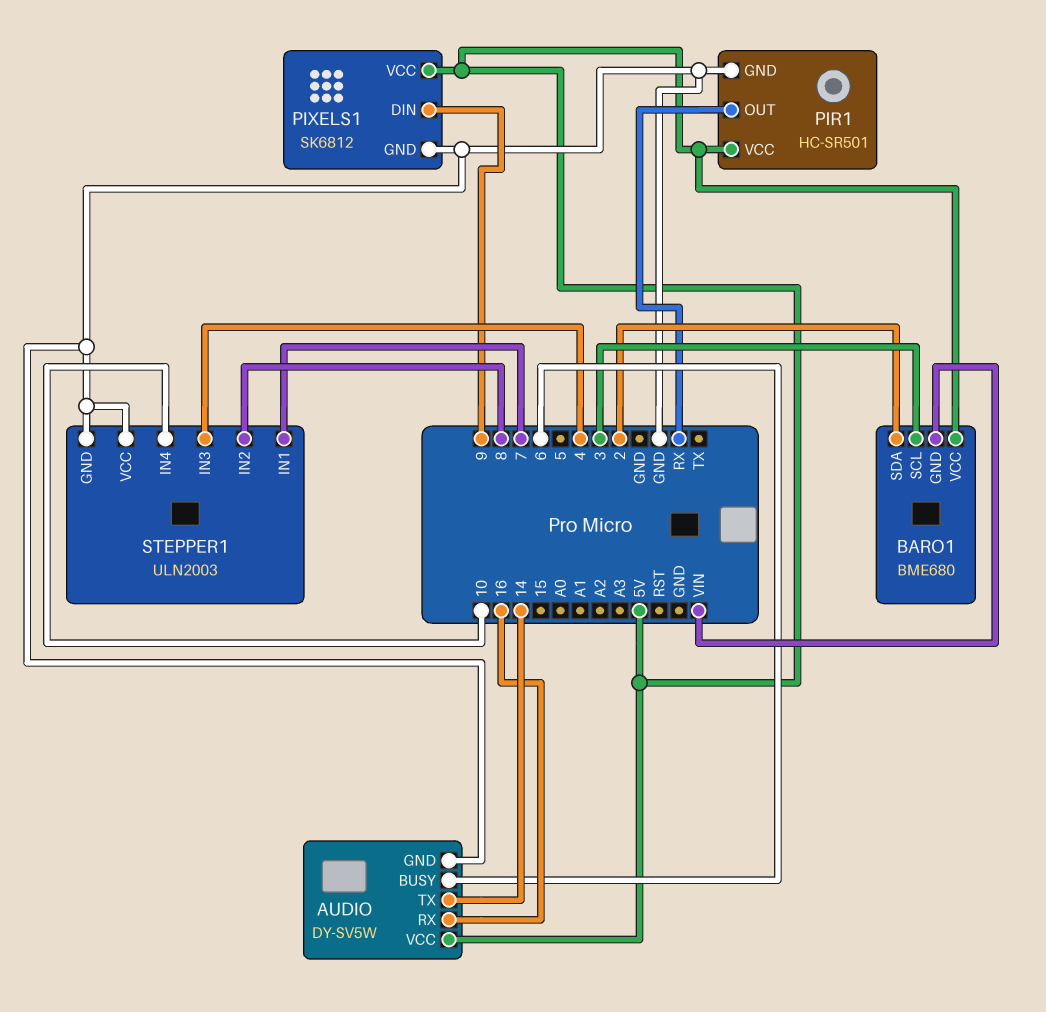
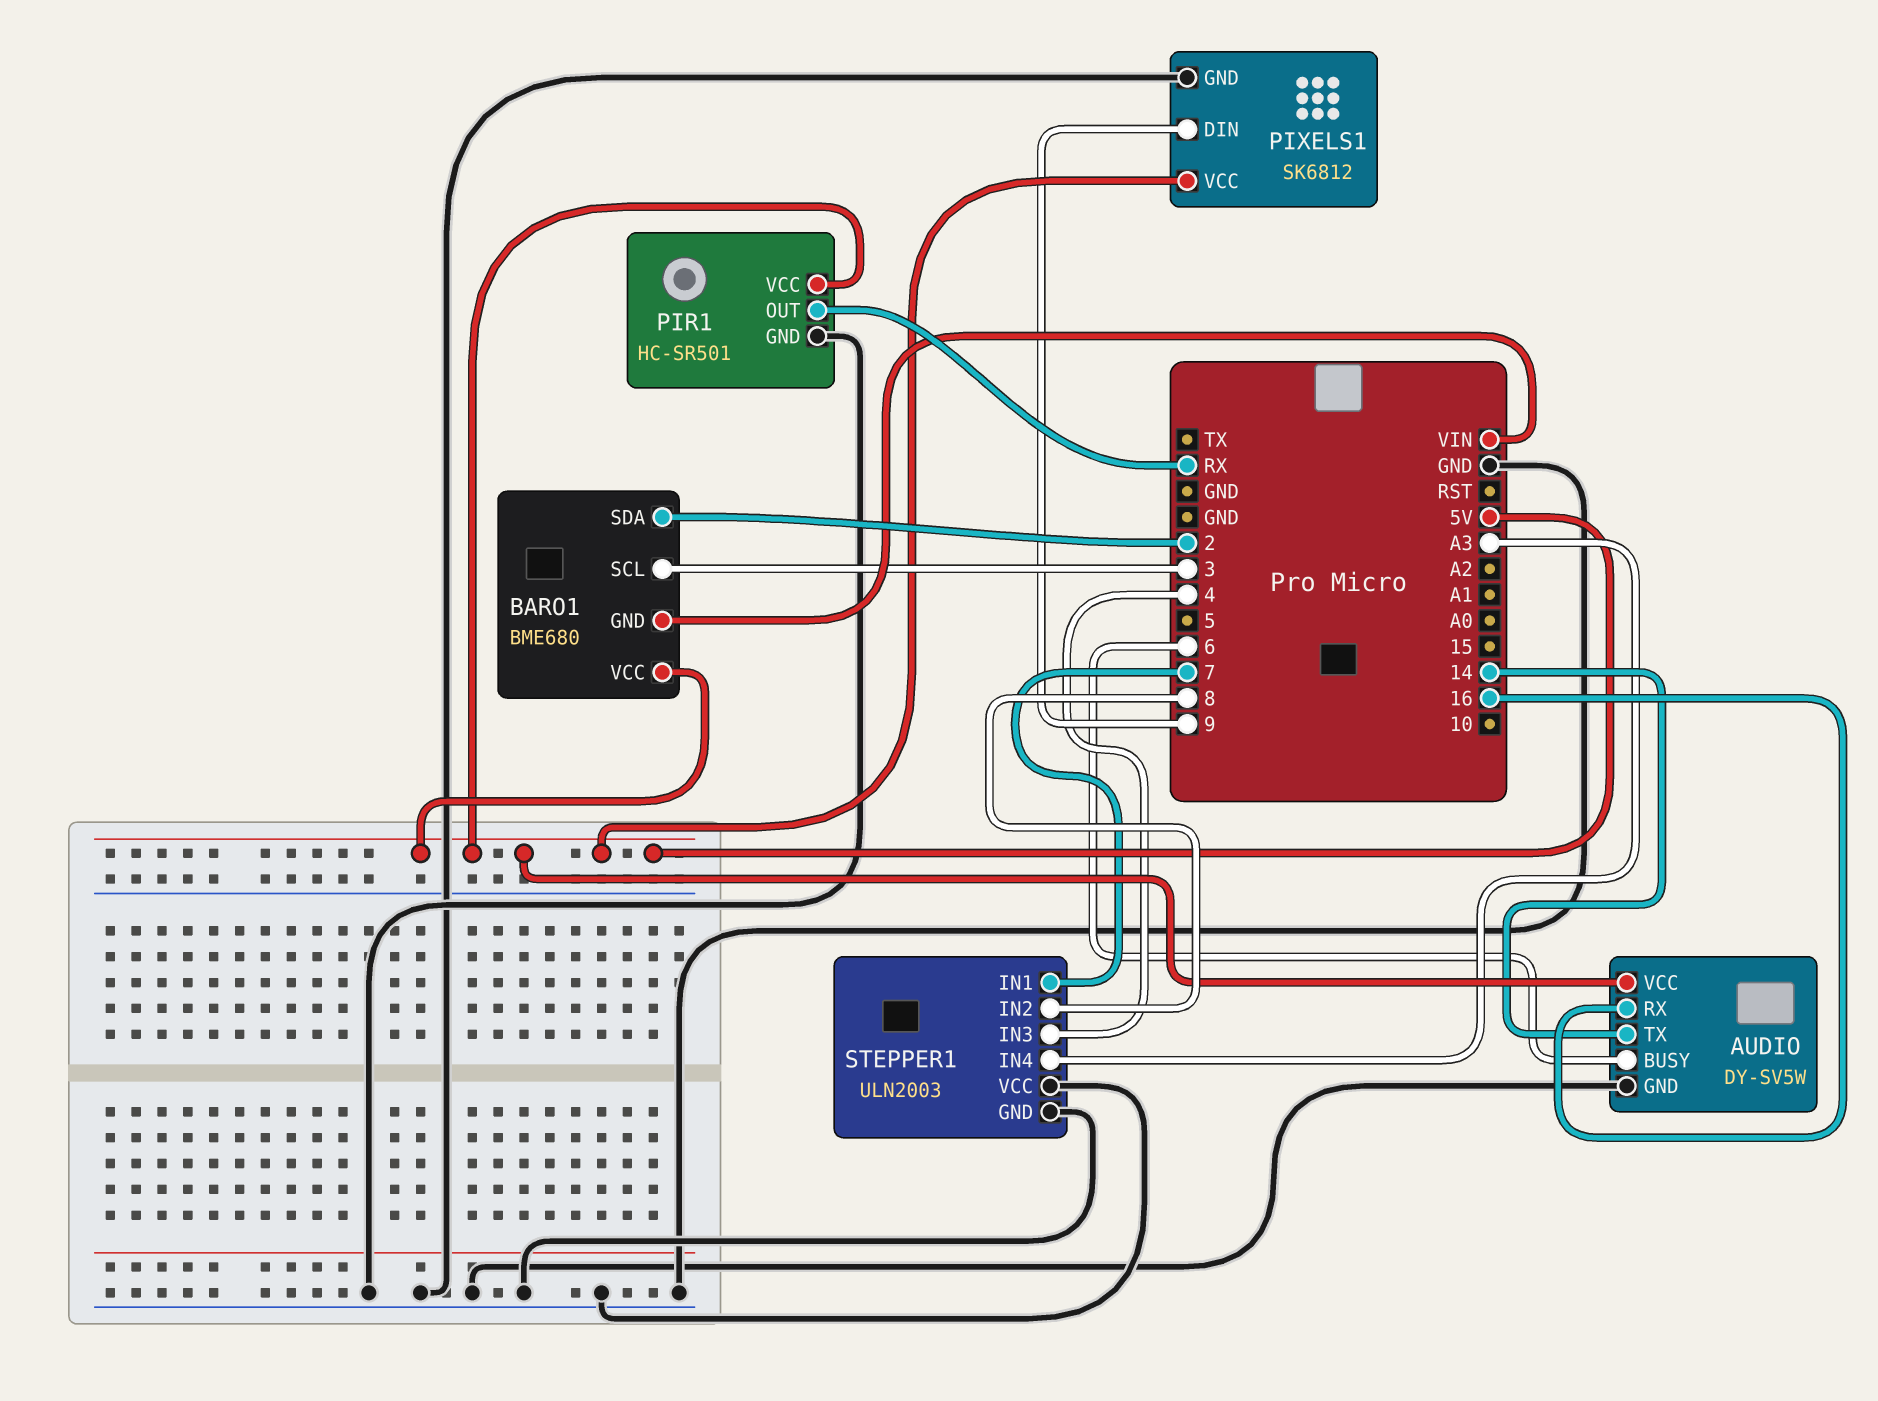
STEPPER1 pin IN4: 10 -> A3

